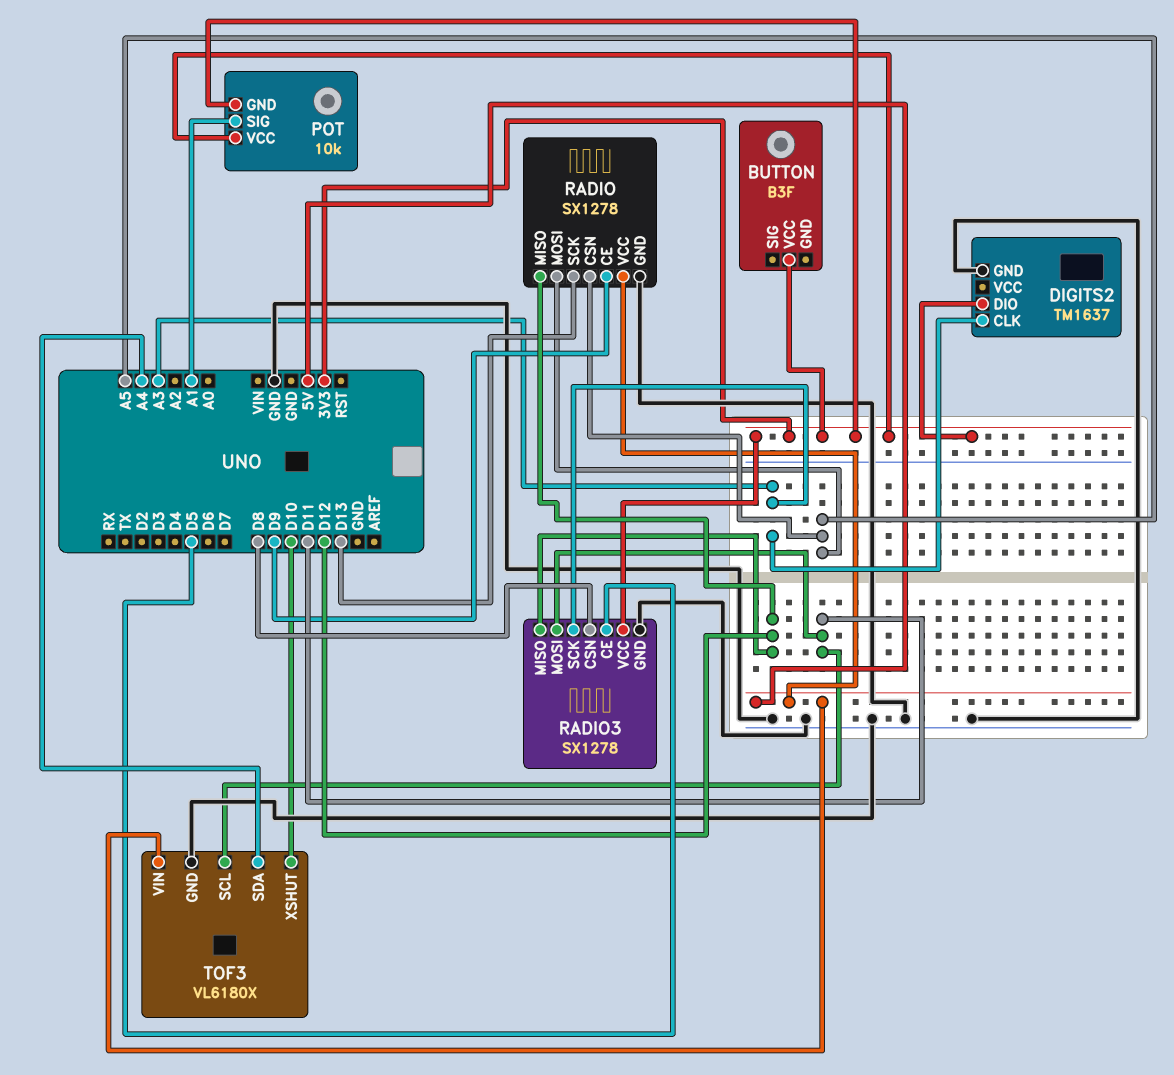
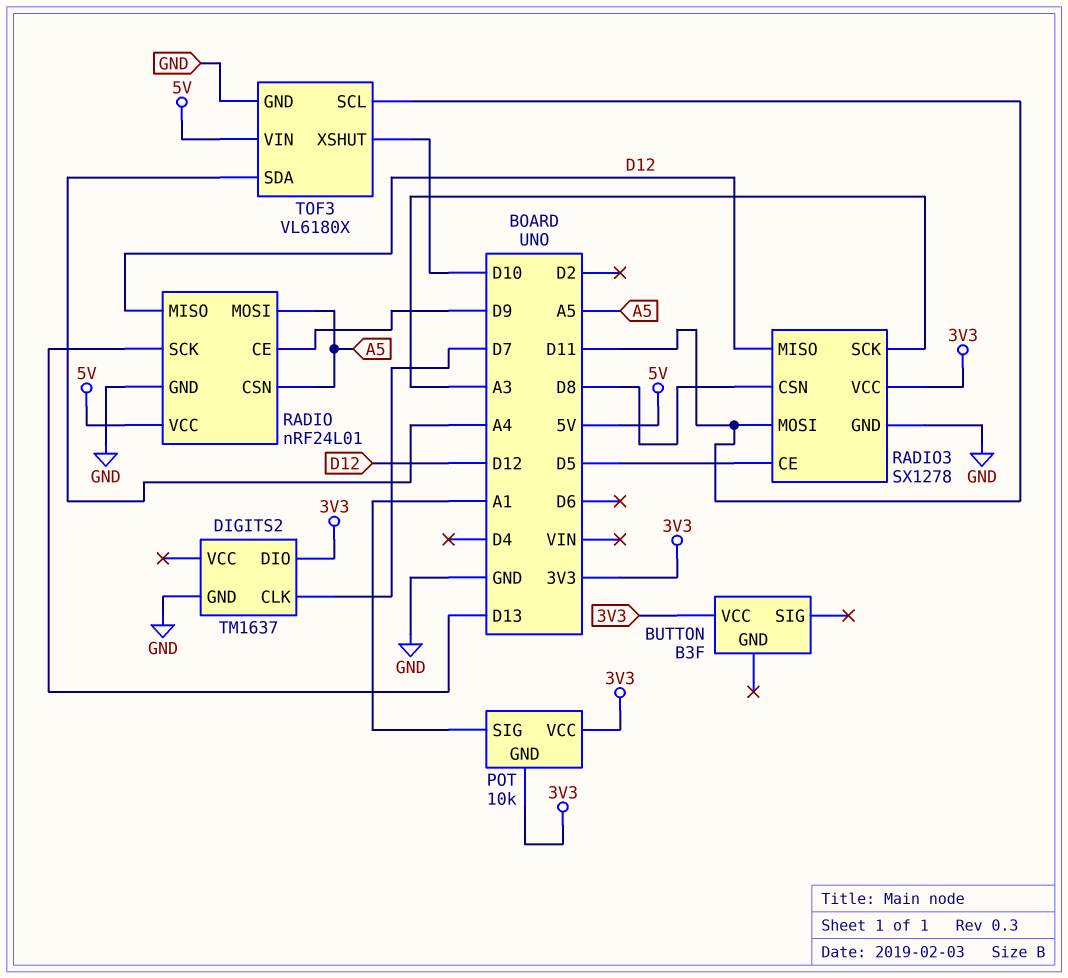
DIGITS2 pin CLK: A3 -> D7
RADIO: SX1278 -> nRF24L01

